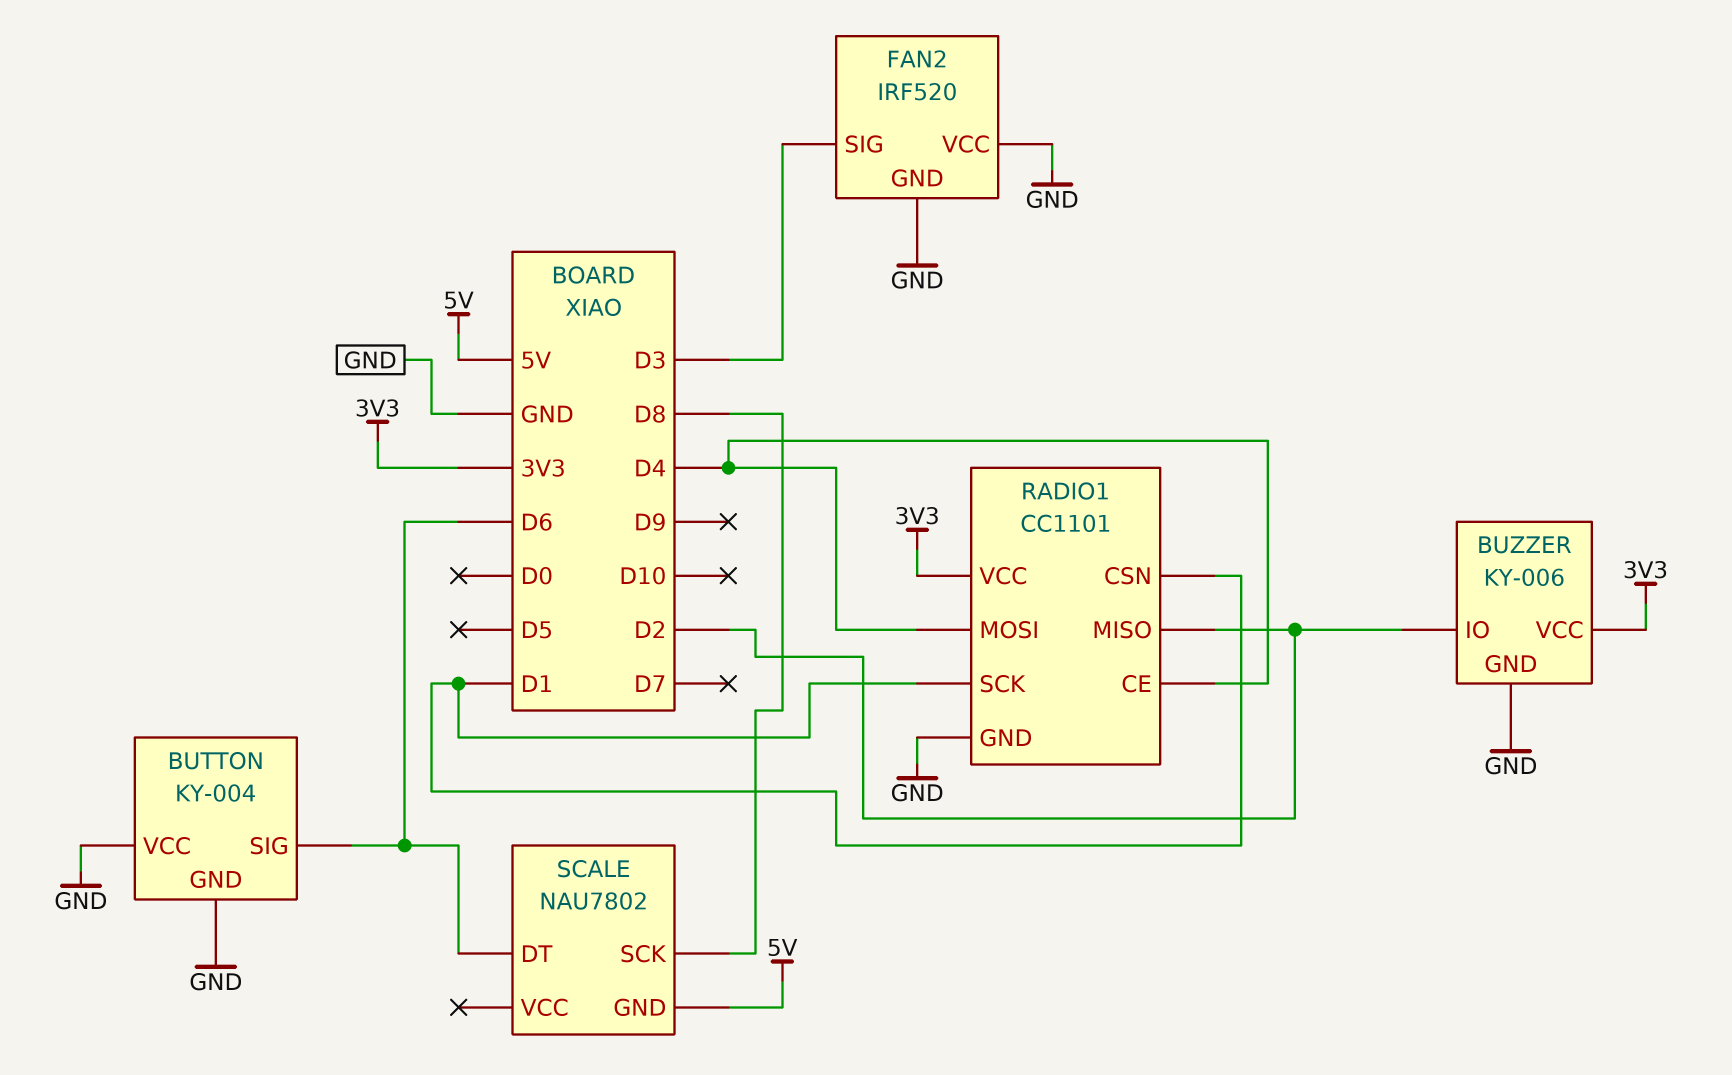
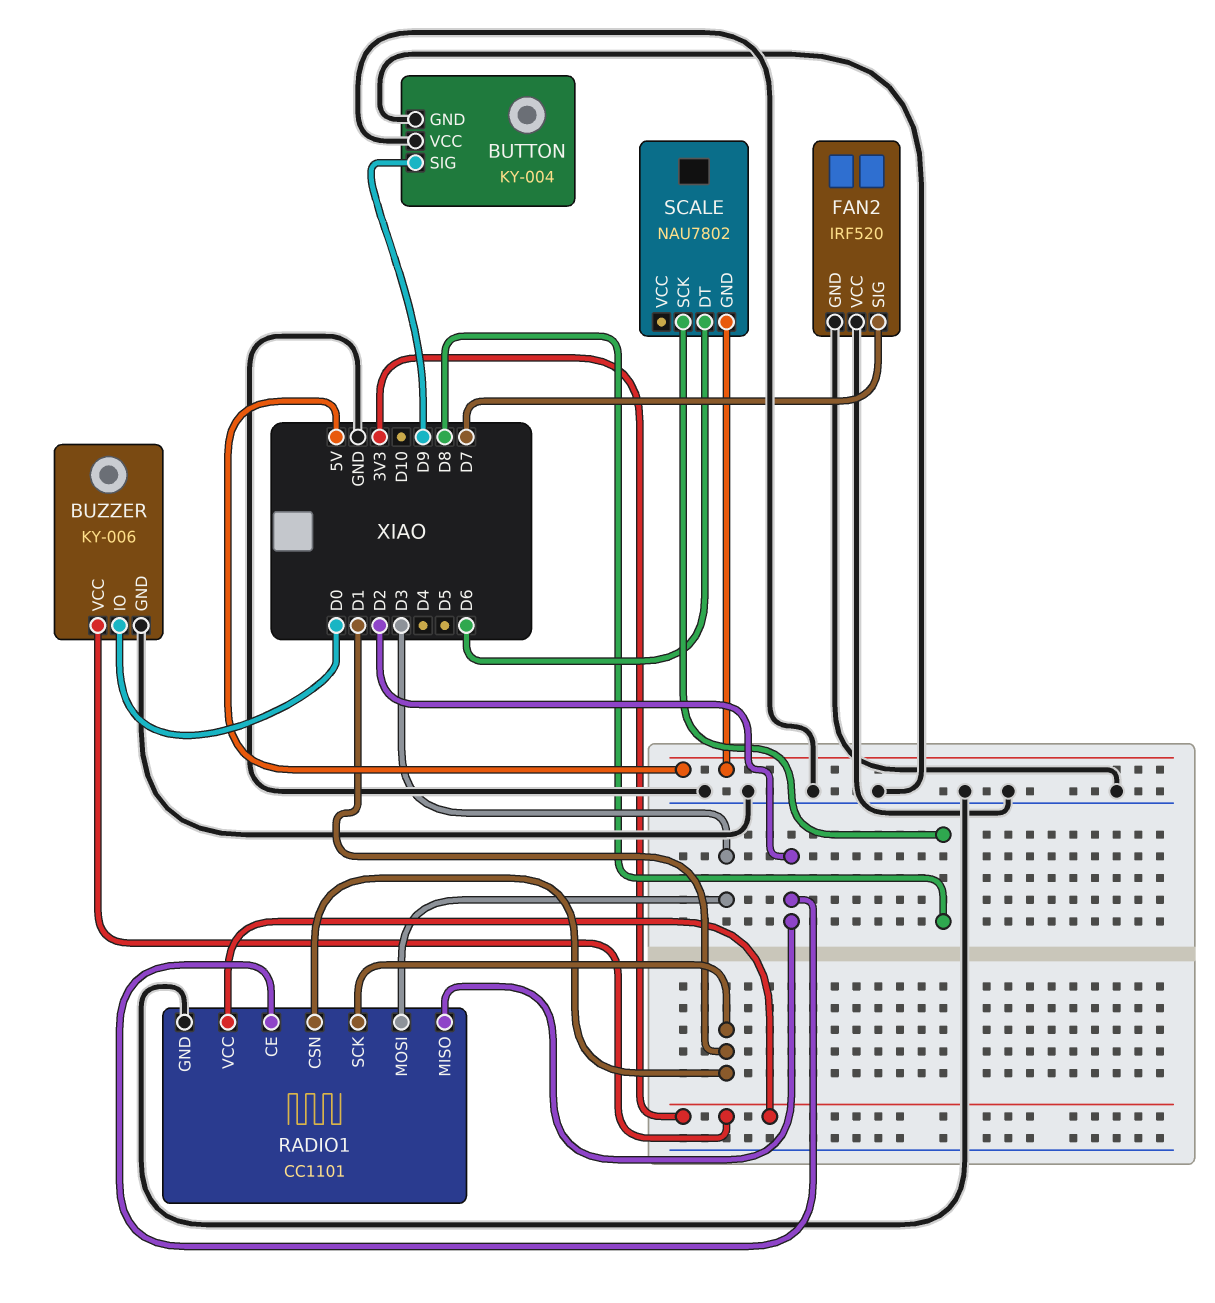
BUTTON pin SIG: D6 -> D9
BUZZER pin IO: D2 -> D0
FAN2 pin SIG: D3 -> D7
RADIO1 pin CE: D4 -> D2
RADIO1 pin MOSI: D4 -> D3

